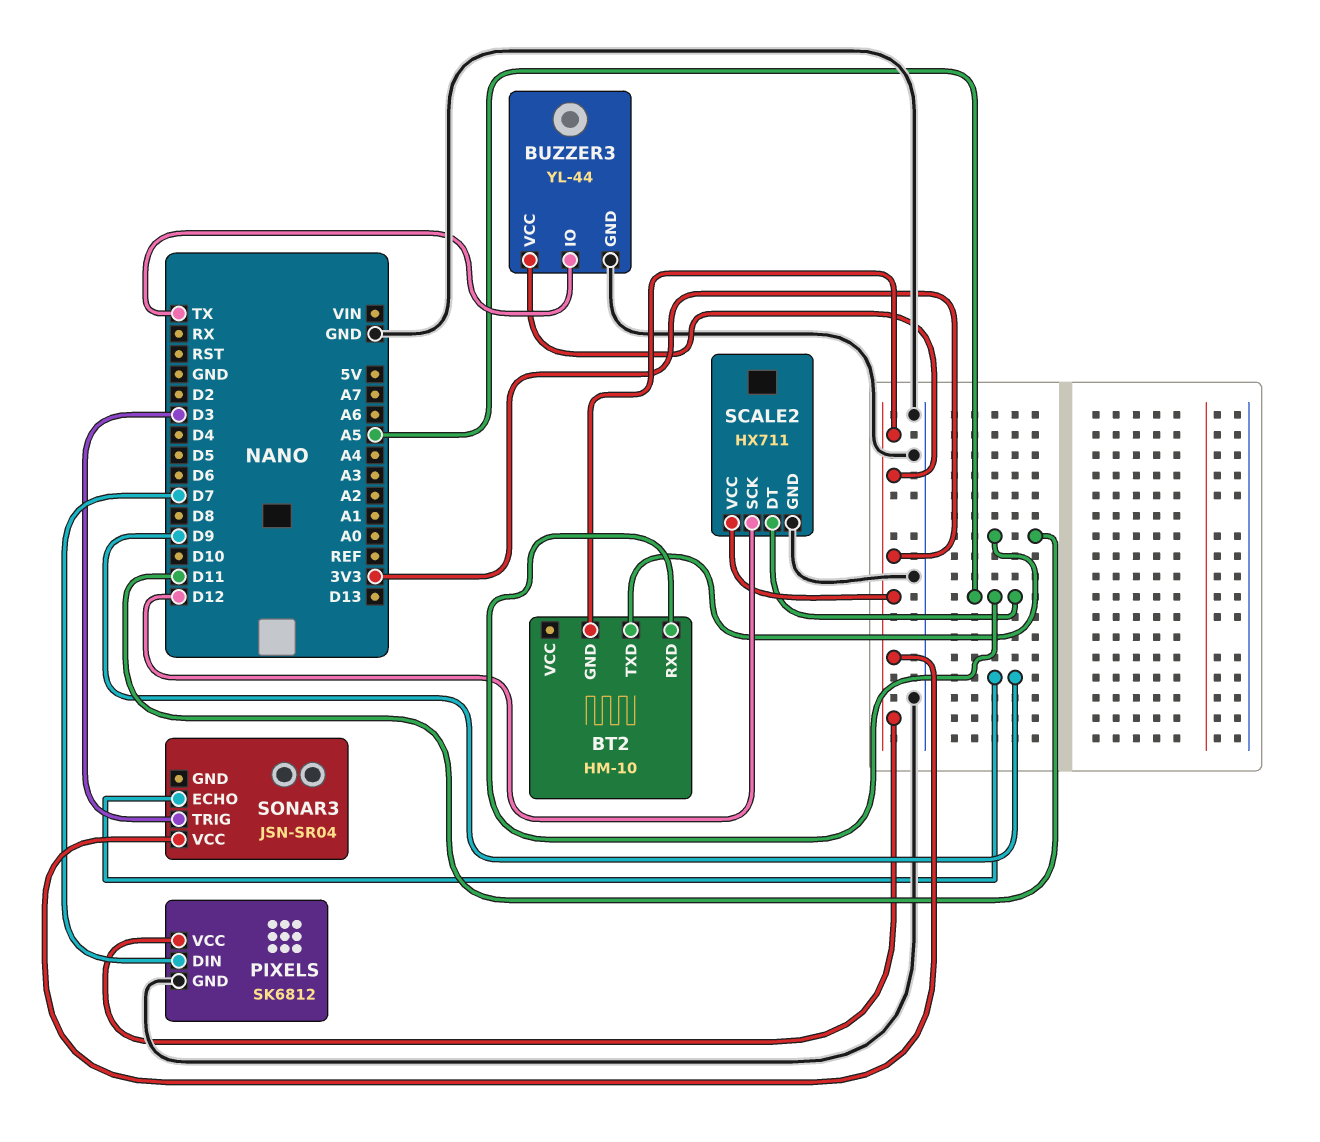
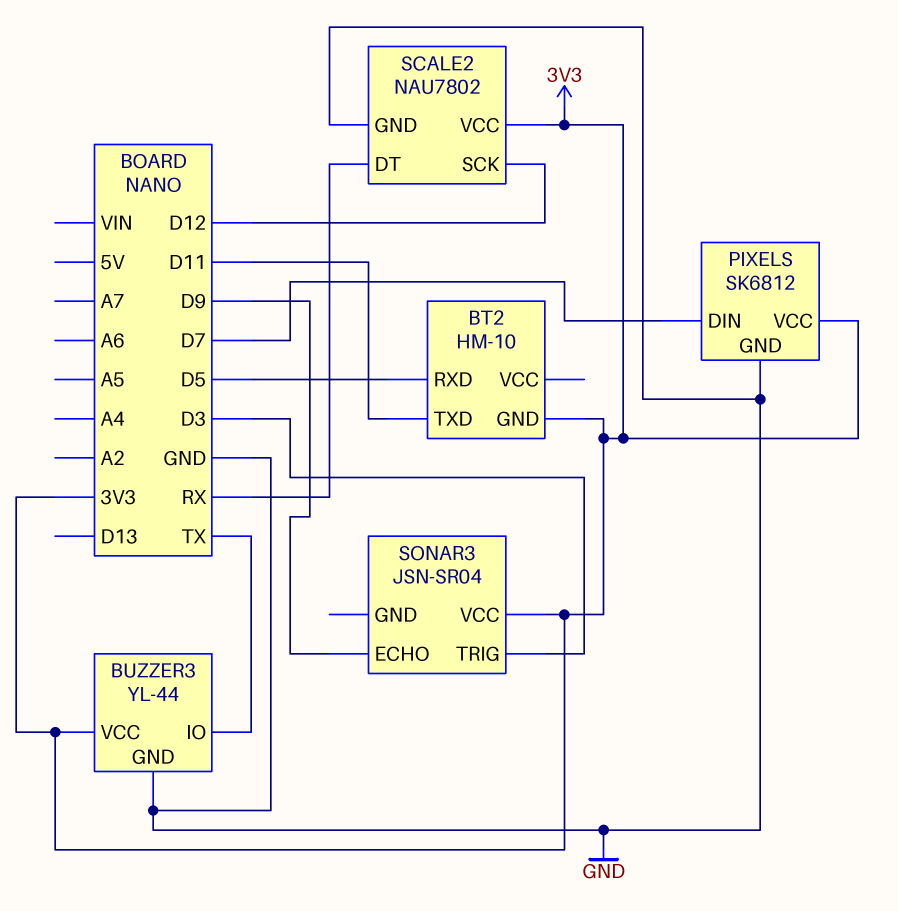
BT2 pin RXD: A5 -> D5
SCALE2: HX711 -> NAU7802
SCALE2 pin DT: A5 -> RX

